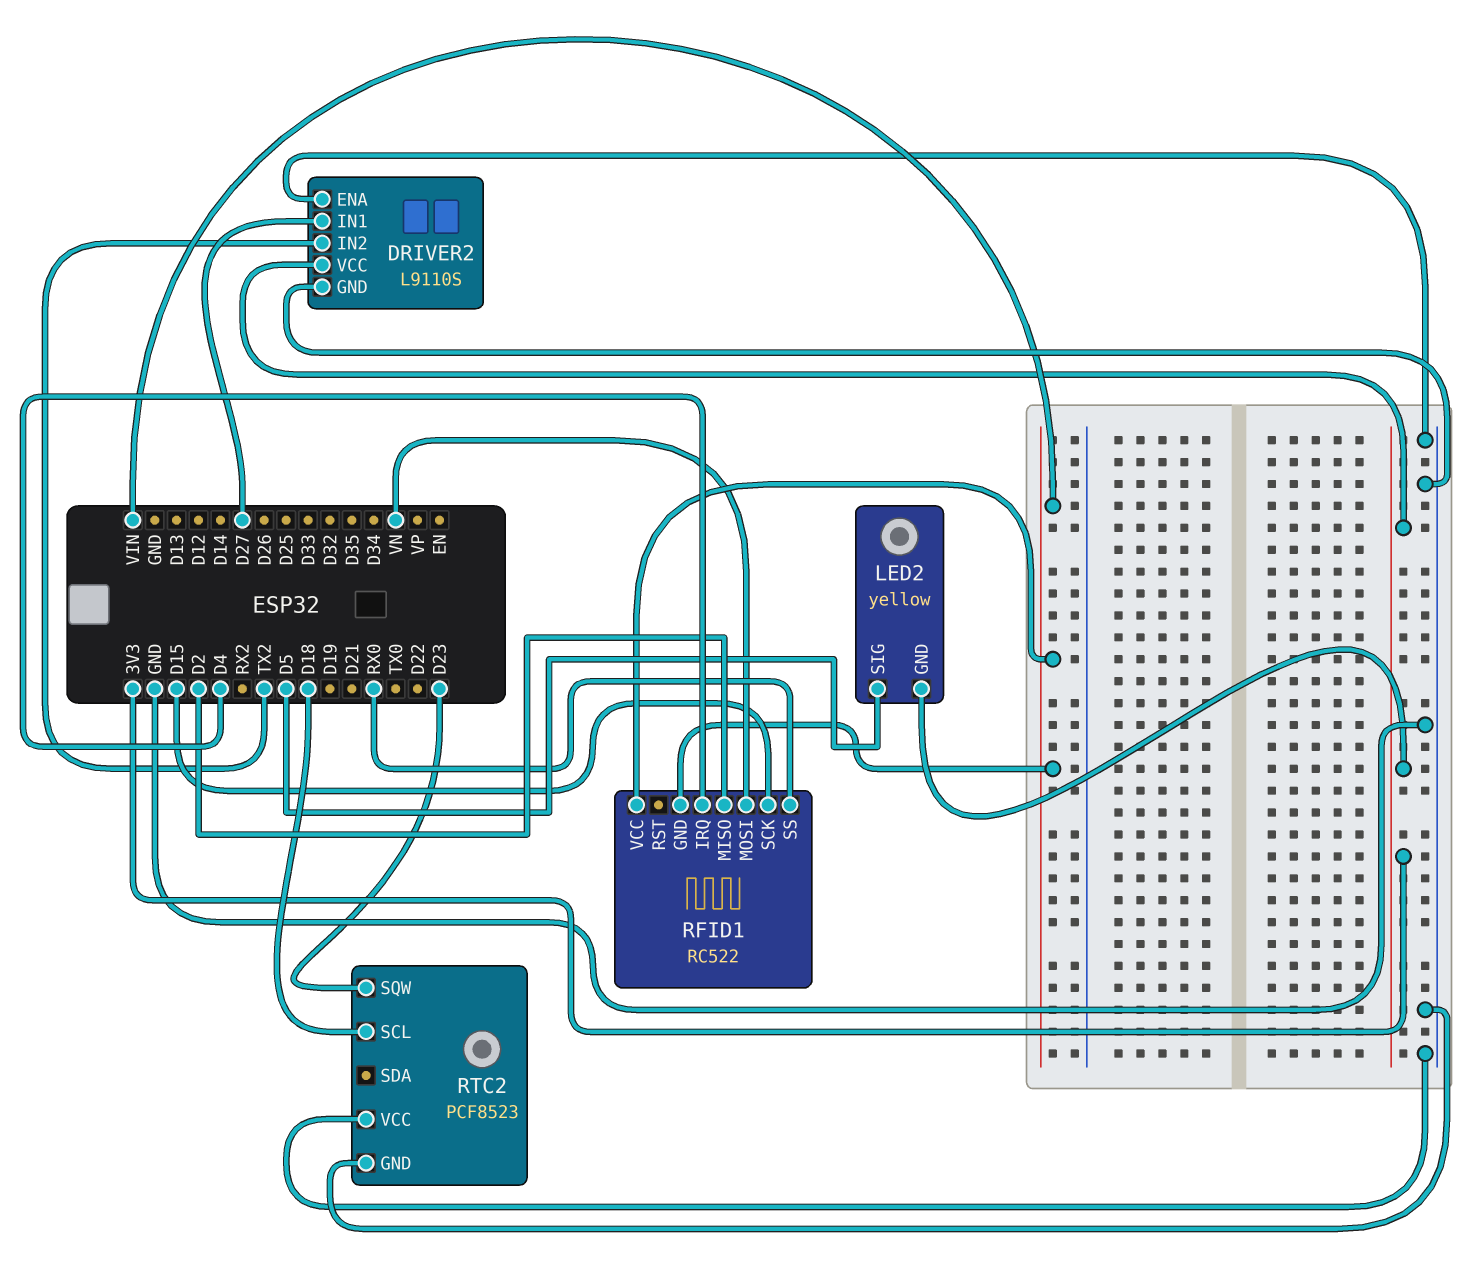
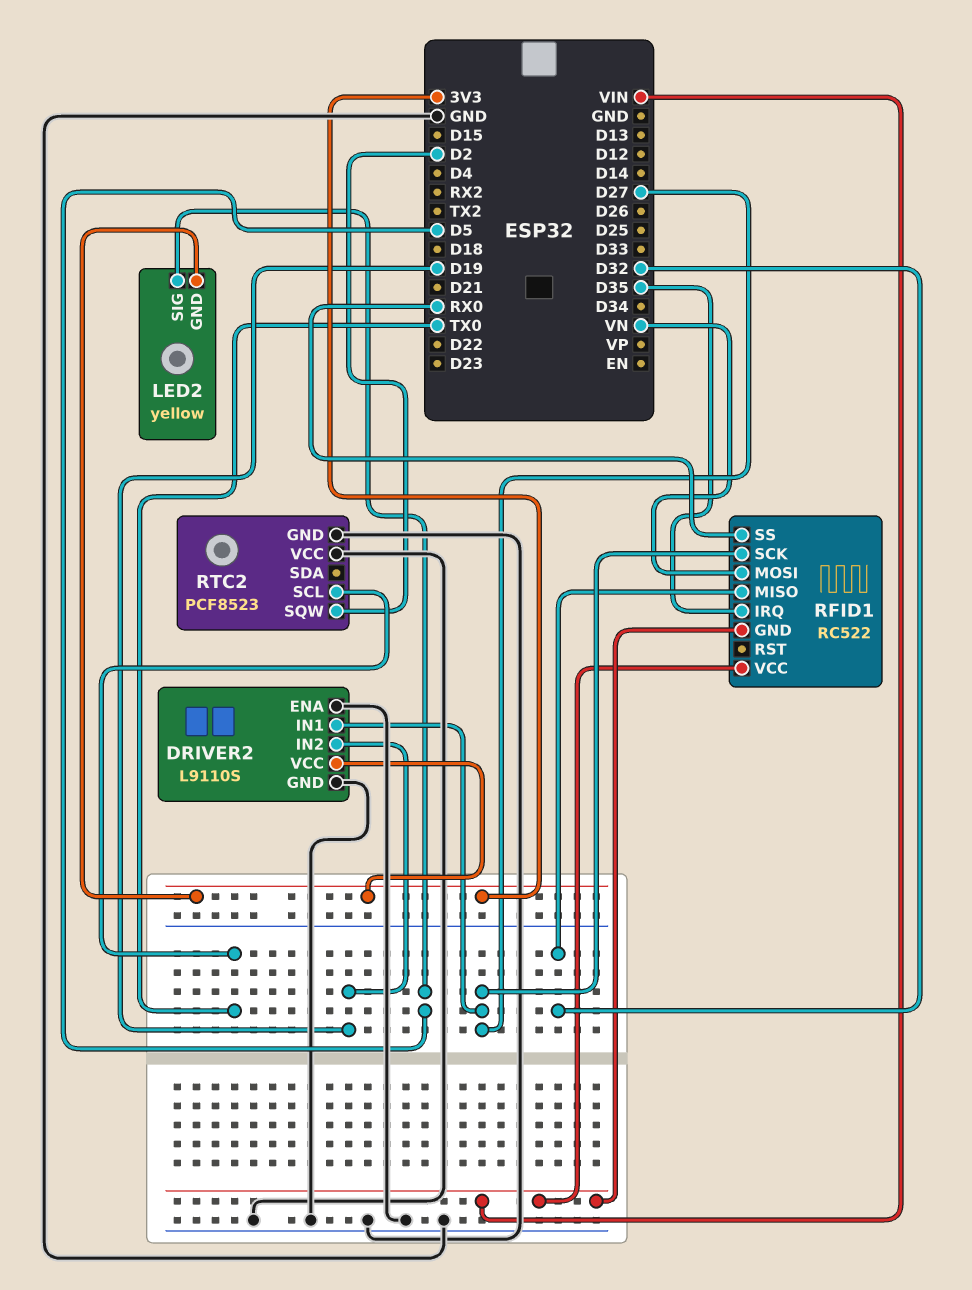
DRIVER2 pin IN2: TX2 -> D19
RFID1 pin IRQ: D4 -> D35
RFID1 pin MISO: D2 -> D32
RFID1 pin SCK: D15 -> D27
RTC2 pin SCL: D18 -> TX0
RTC2 pin SQW: D23 -> D2

